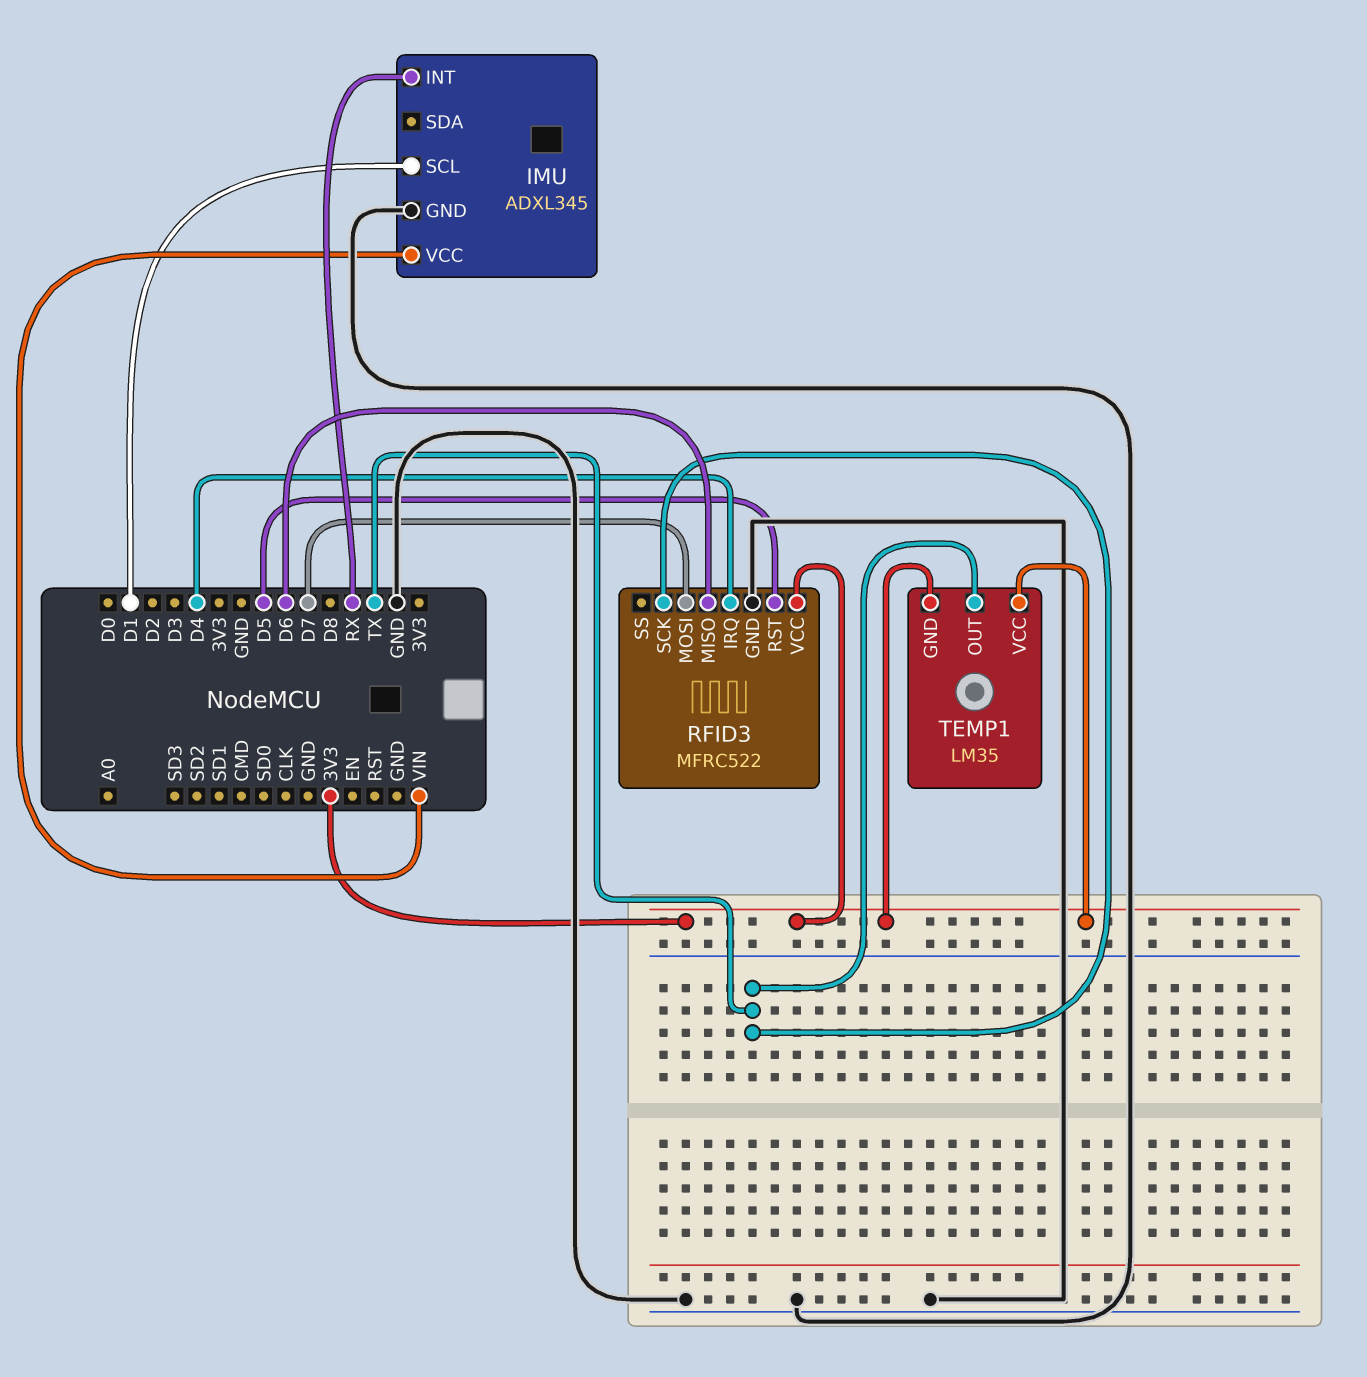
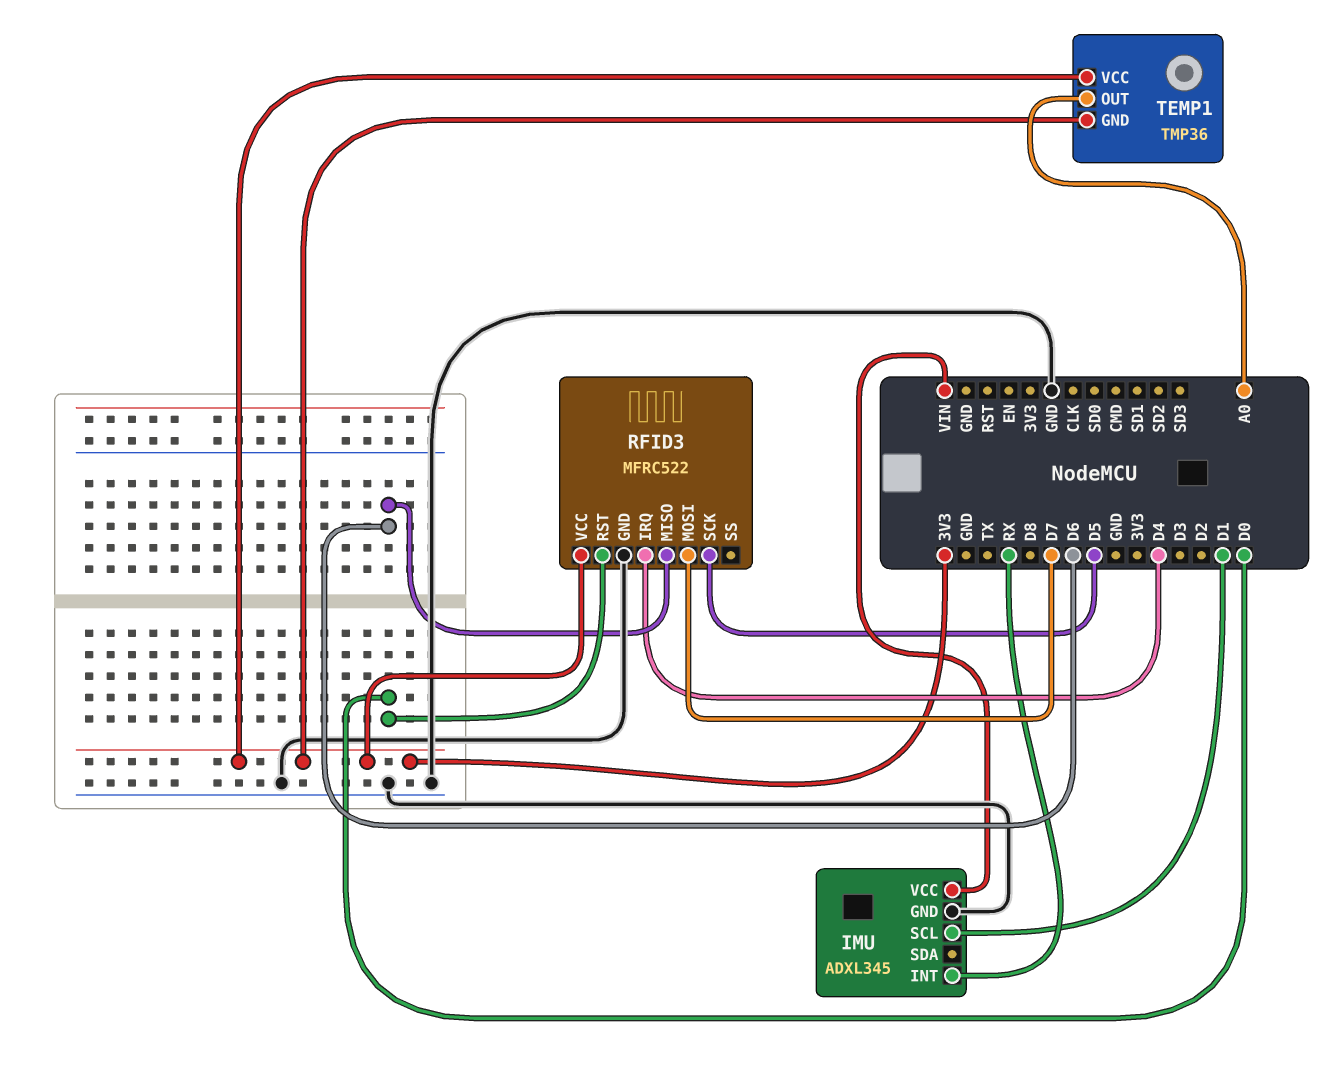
RFID3 pin RST: D5 -> D0
RFID3 pin SCK: TX -> D5
TEMP1: LM35 -> TMP36
TEMP1 pin OUT: TX -> A0

